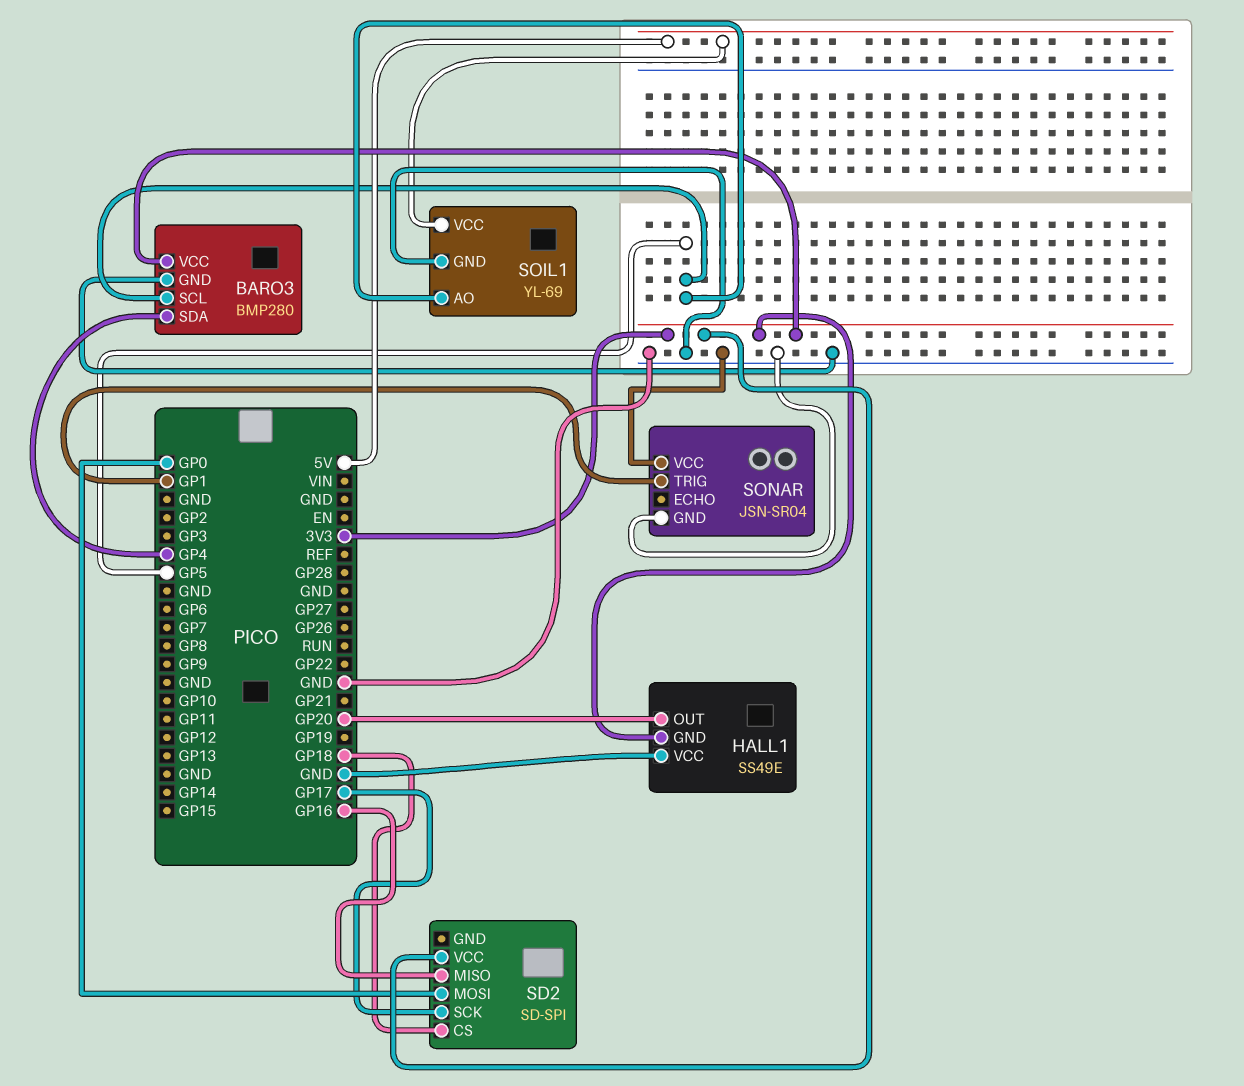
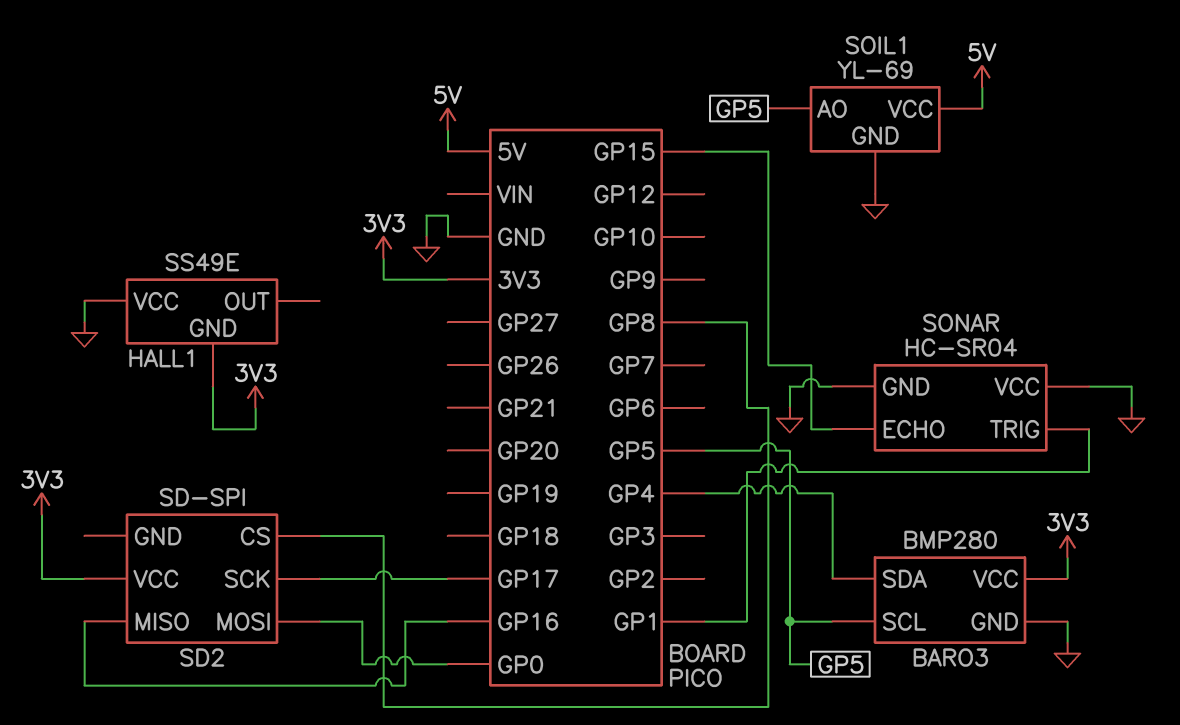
HALL1 pin OUT: GP20 -> none
SD2 pin CS: GP18 -> GP8
SONAR: JSN-SR04 -> HC-SR04
SONAR pin ECHO: none -> GP15

